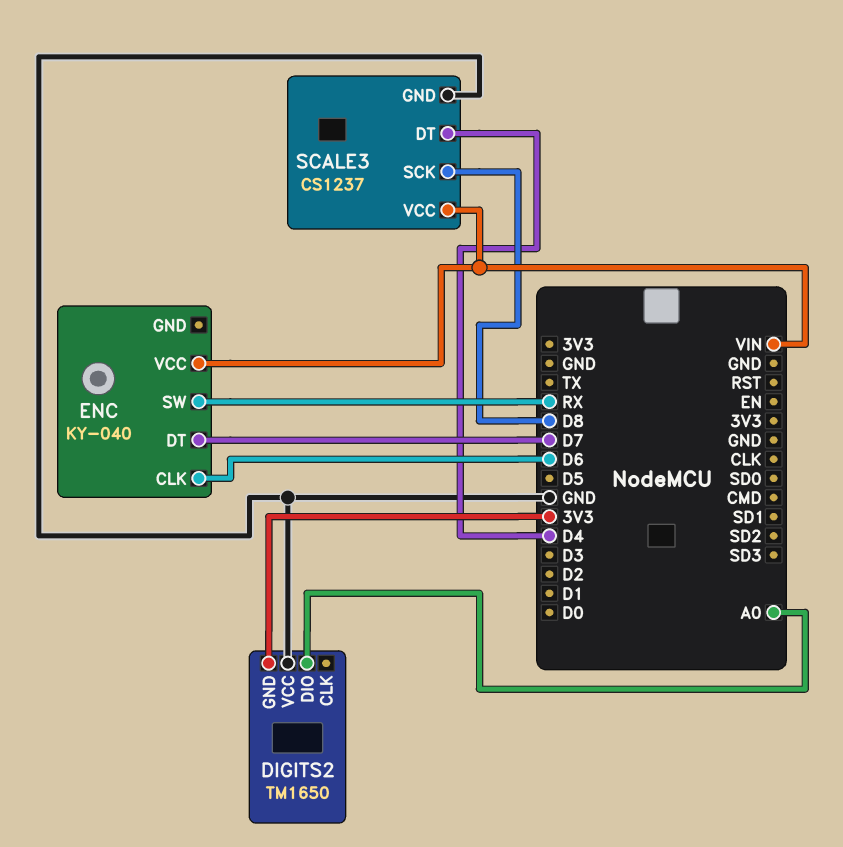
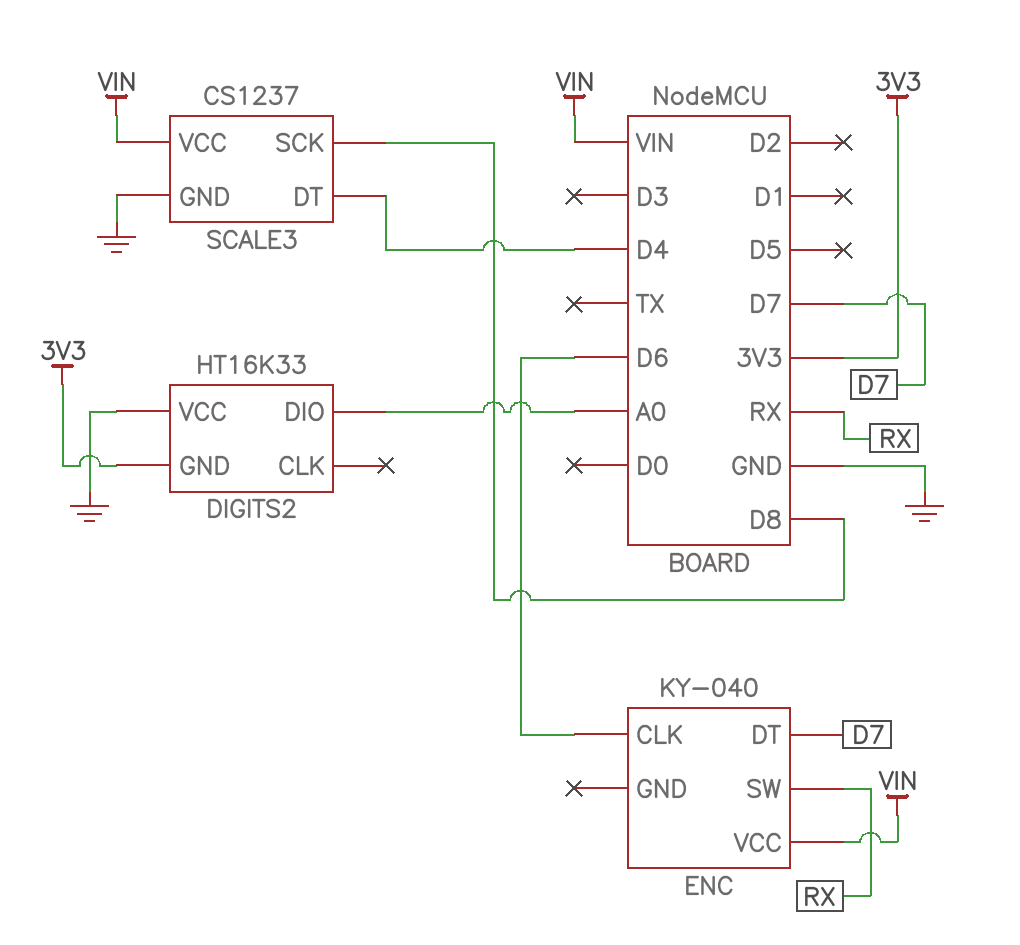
DIGITS2: TM1650 -> HT16K33

